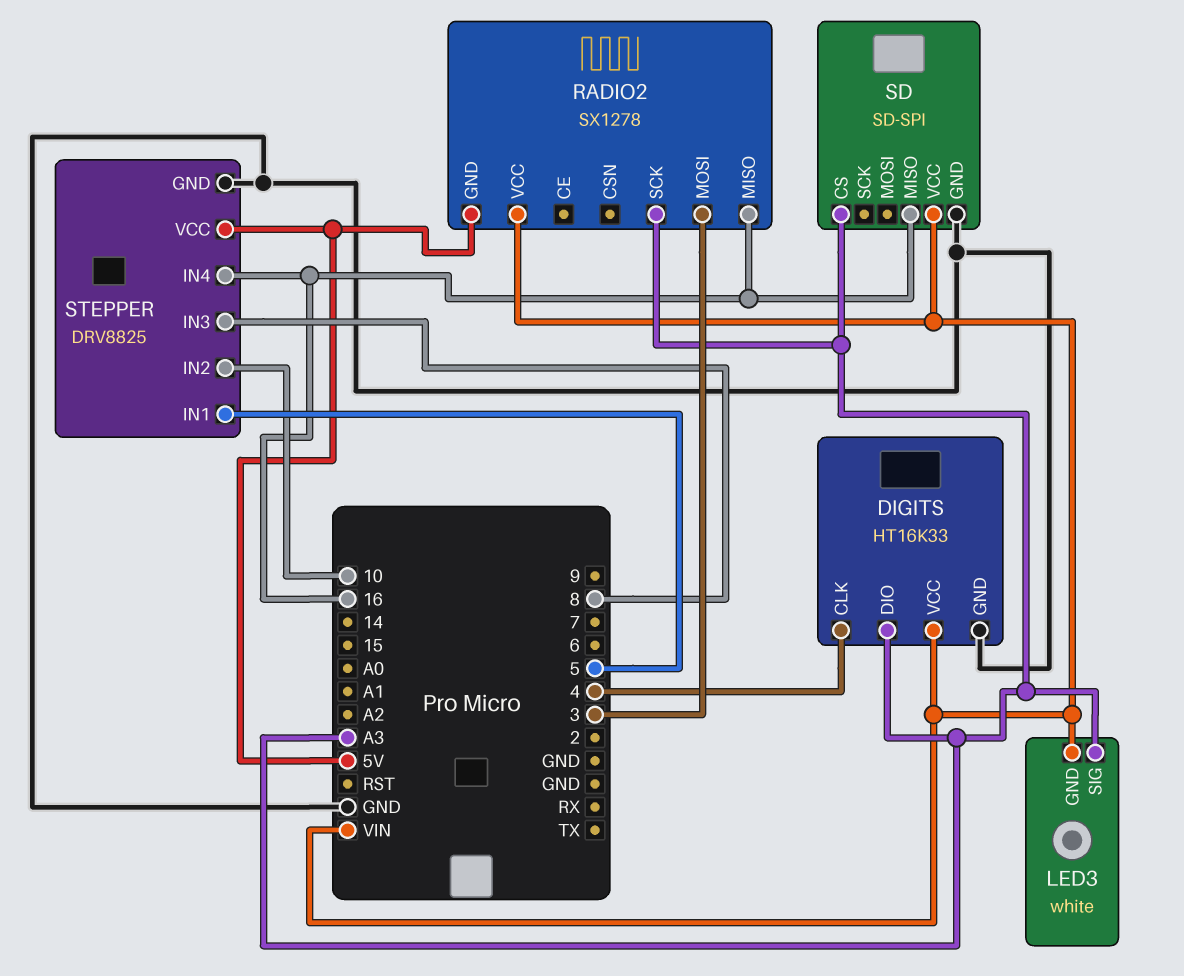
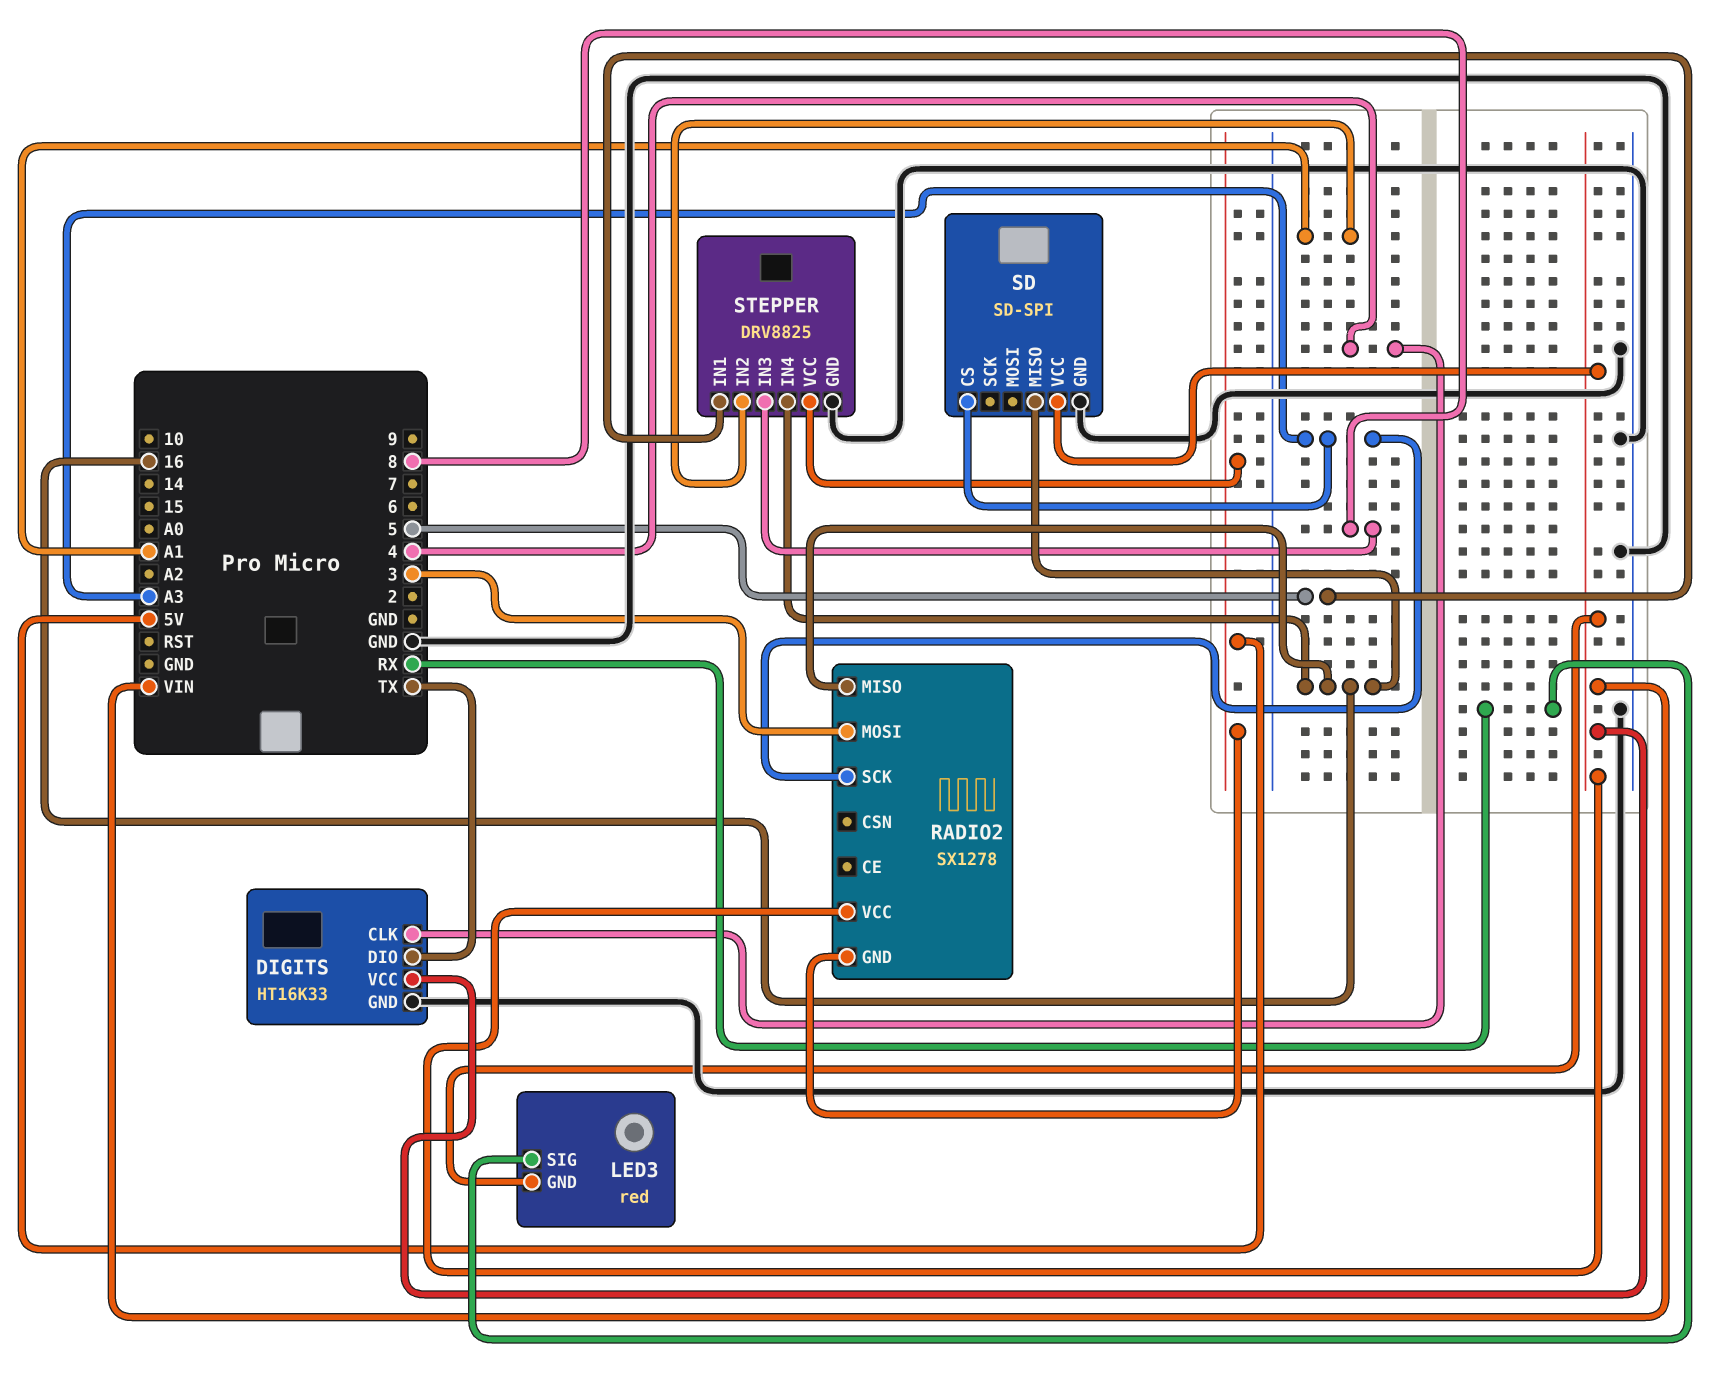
DIGITS pin DIO: A3 -> TX
LED3: white -> red
LED3 pin SIG: A3 -> RX
STEPPER pin IN2: 10 -> A1

